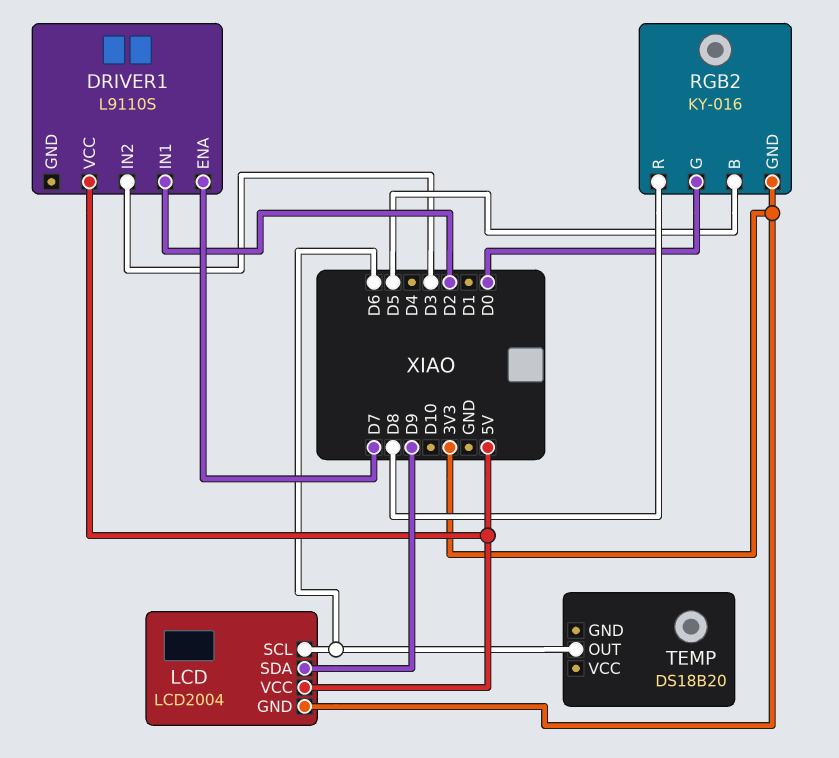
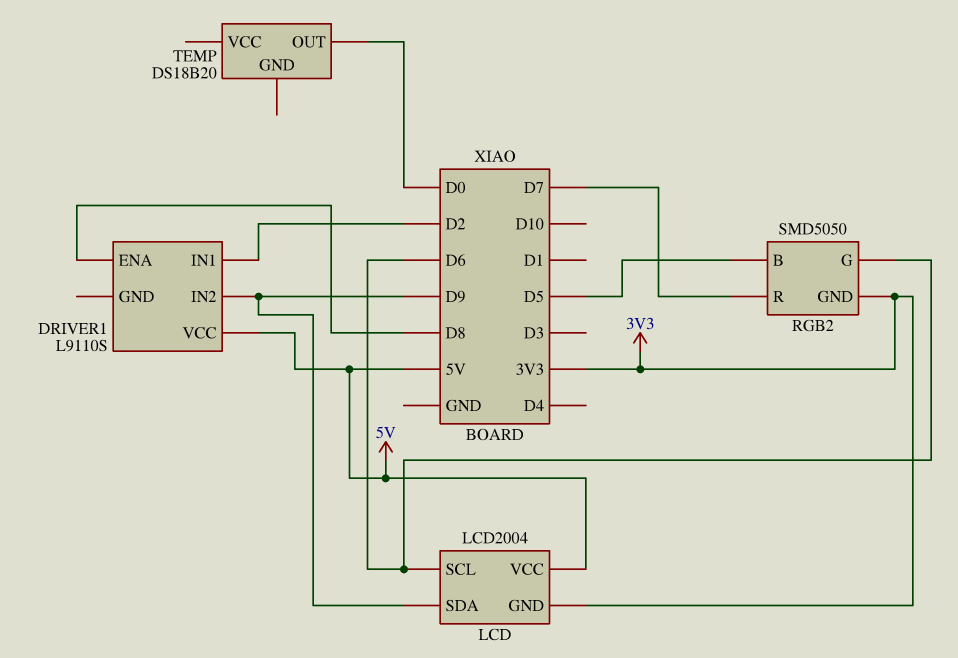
DRIVER1 pin ENA: D7 -> D8
DRIVER1 pin IN2: D3 -> D9
RGB2: KY-016 -> SMD5050
RGB2 pin G: D0 -> D6
RGB2 pin R: D8 -> D7
TEMP pin OUT: D6 -> D0

